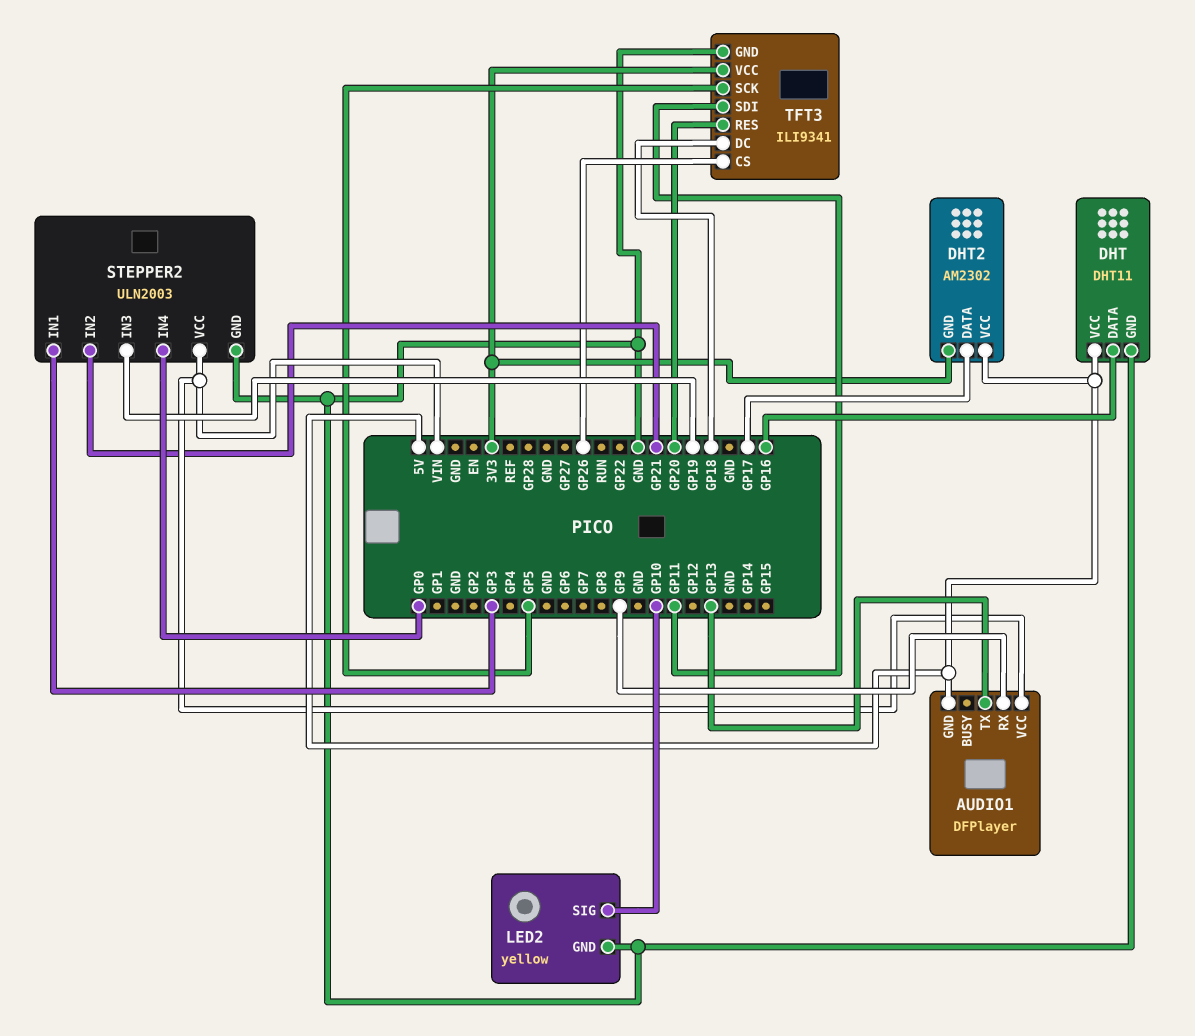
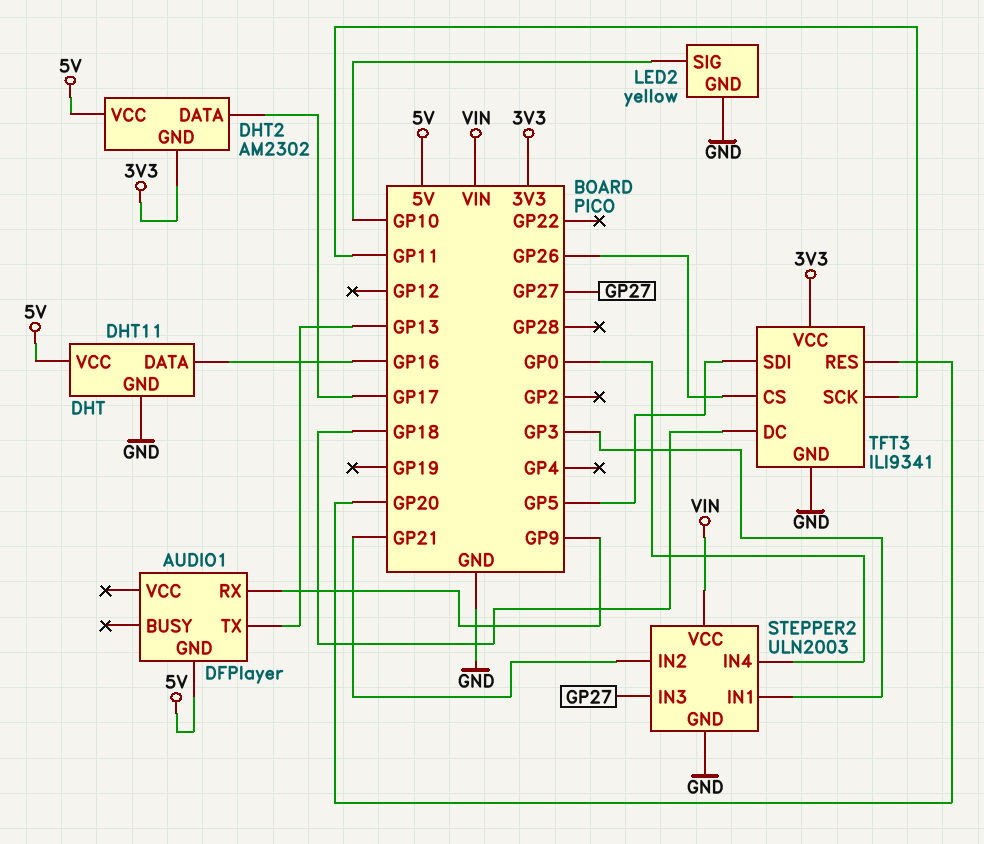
AUDIO1 pin VCC: VIN -> none
STEPPER2 pin IN3: GP19 -> GP27
TFT3 pin SCK: GP5 -> GP11
TFT3 pin SDI: GP11 -> GP5

